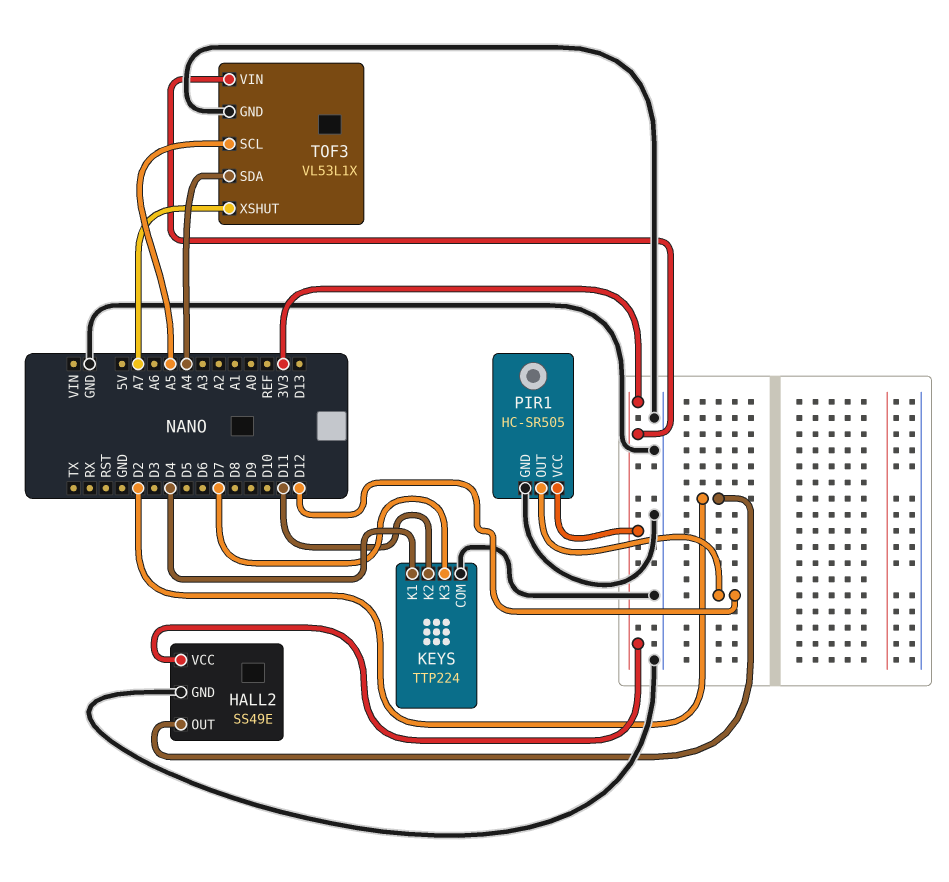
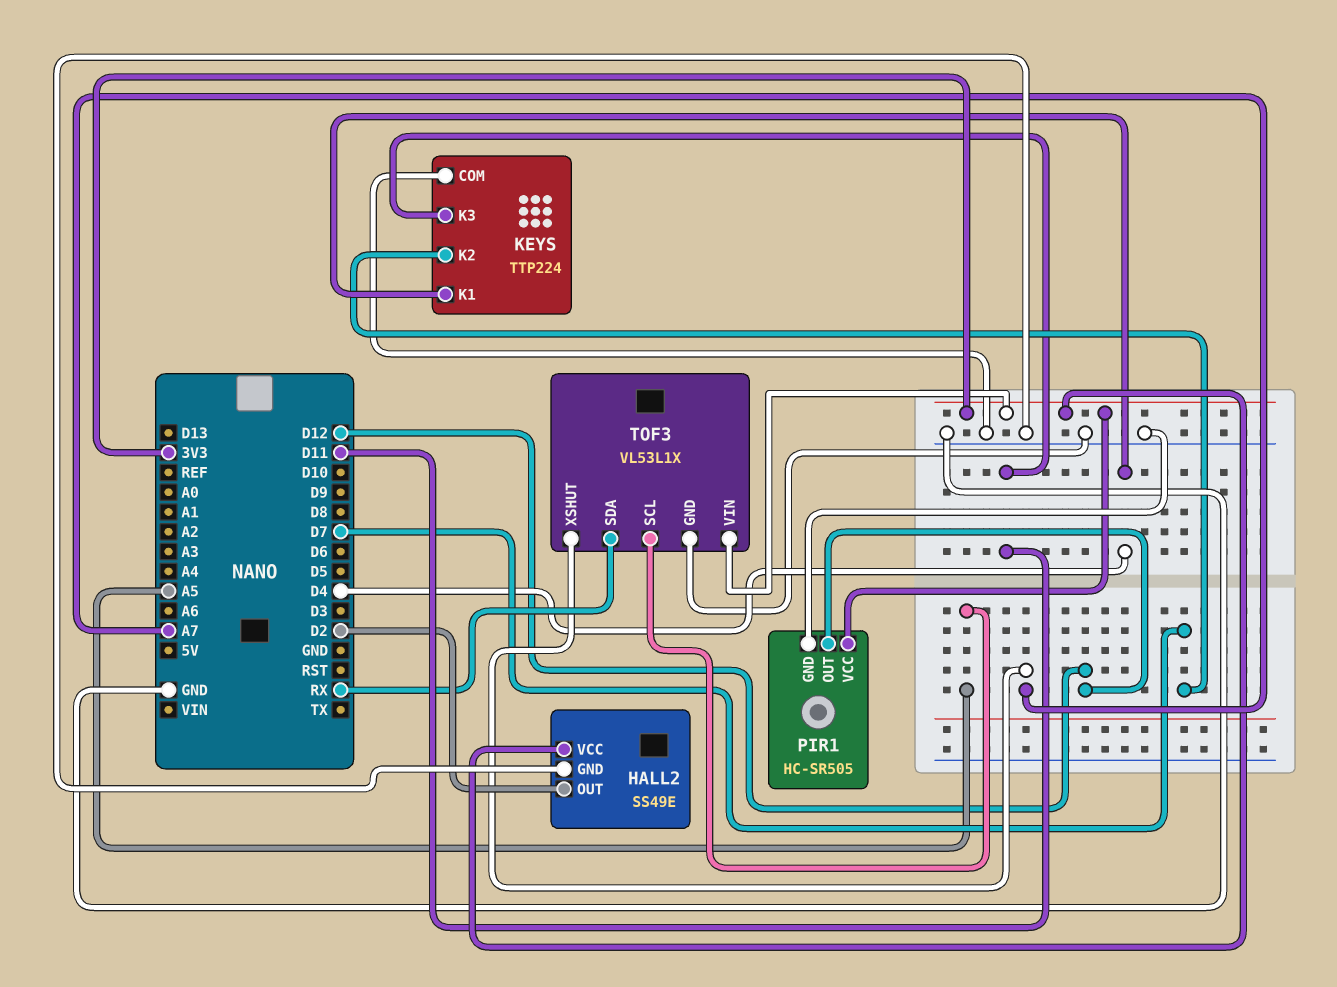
KEYS pin K2: D11 -> D7
KEYS pin K3: D7 -> D11
TOF3 pin SDA: A4 -> RX

